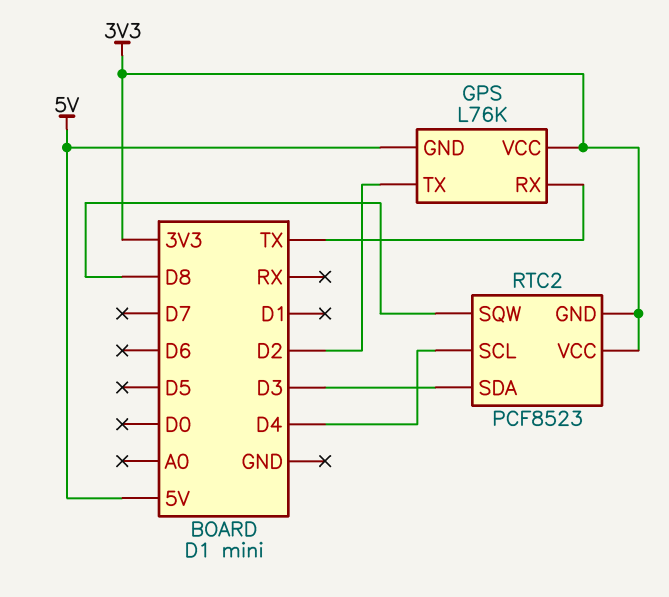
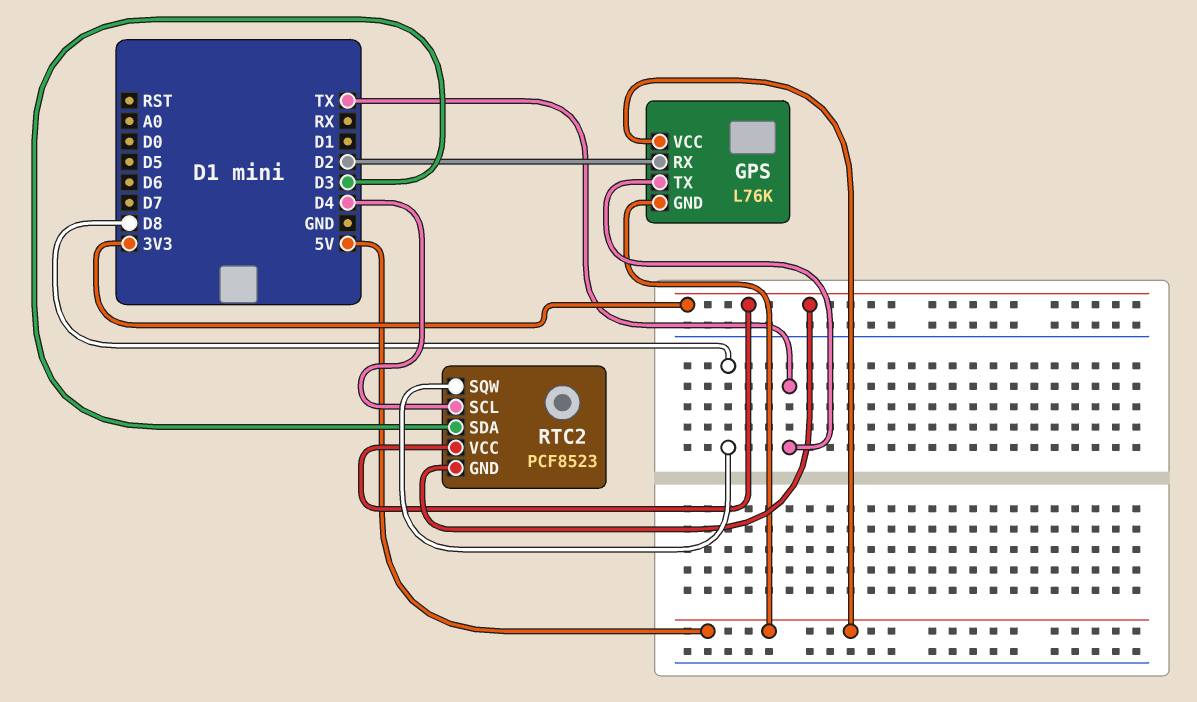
GPS pin RX: TX -> D2
GPS pin TX: D2 -> TX
GPS pin VCC: 3V3 -> 5V

